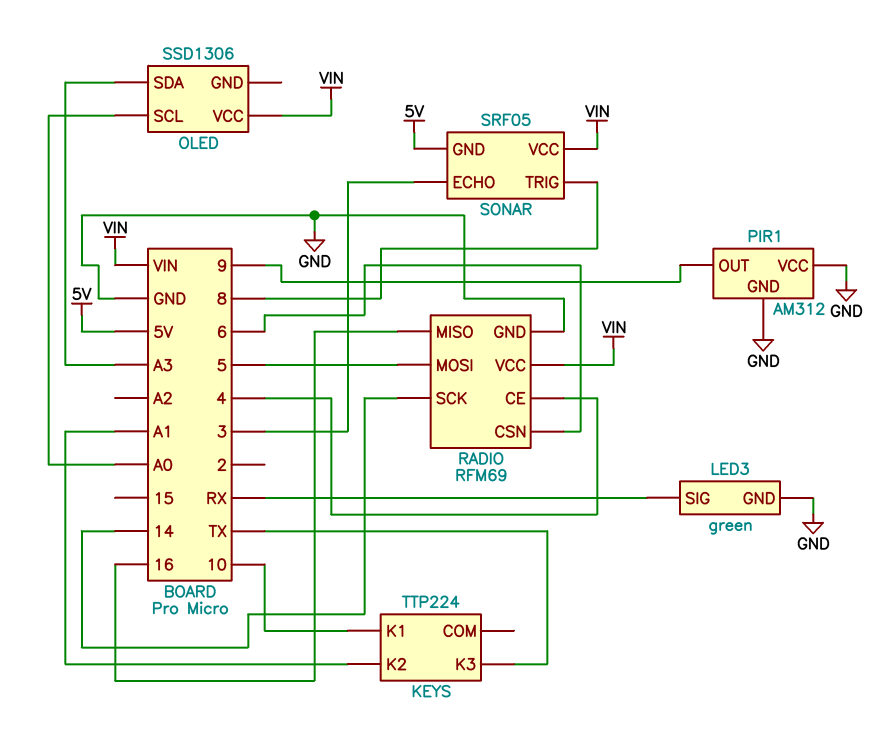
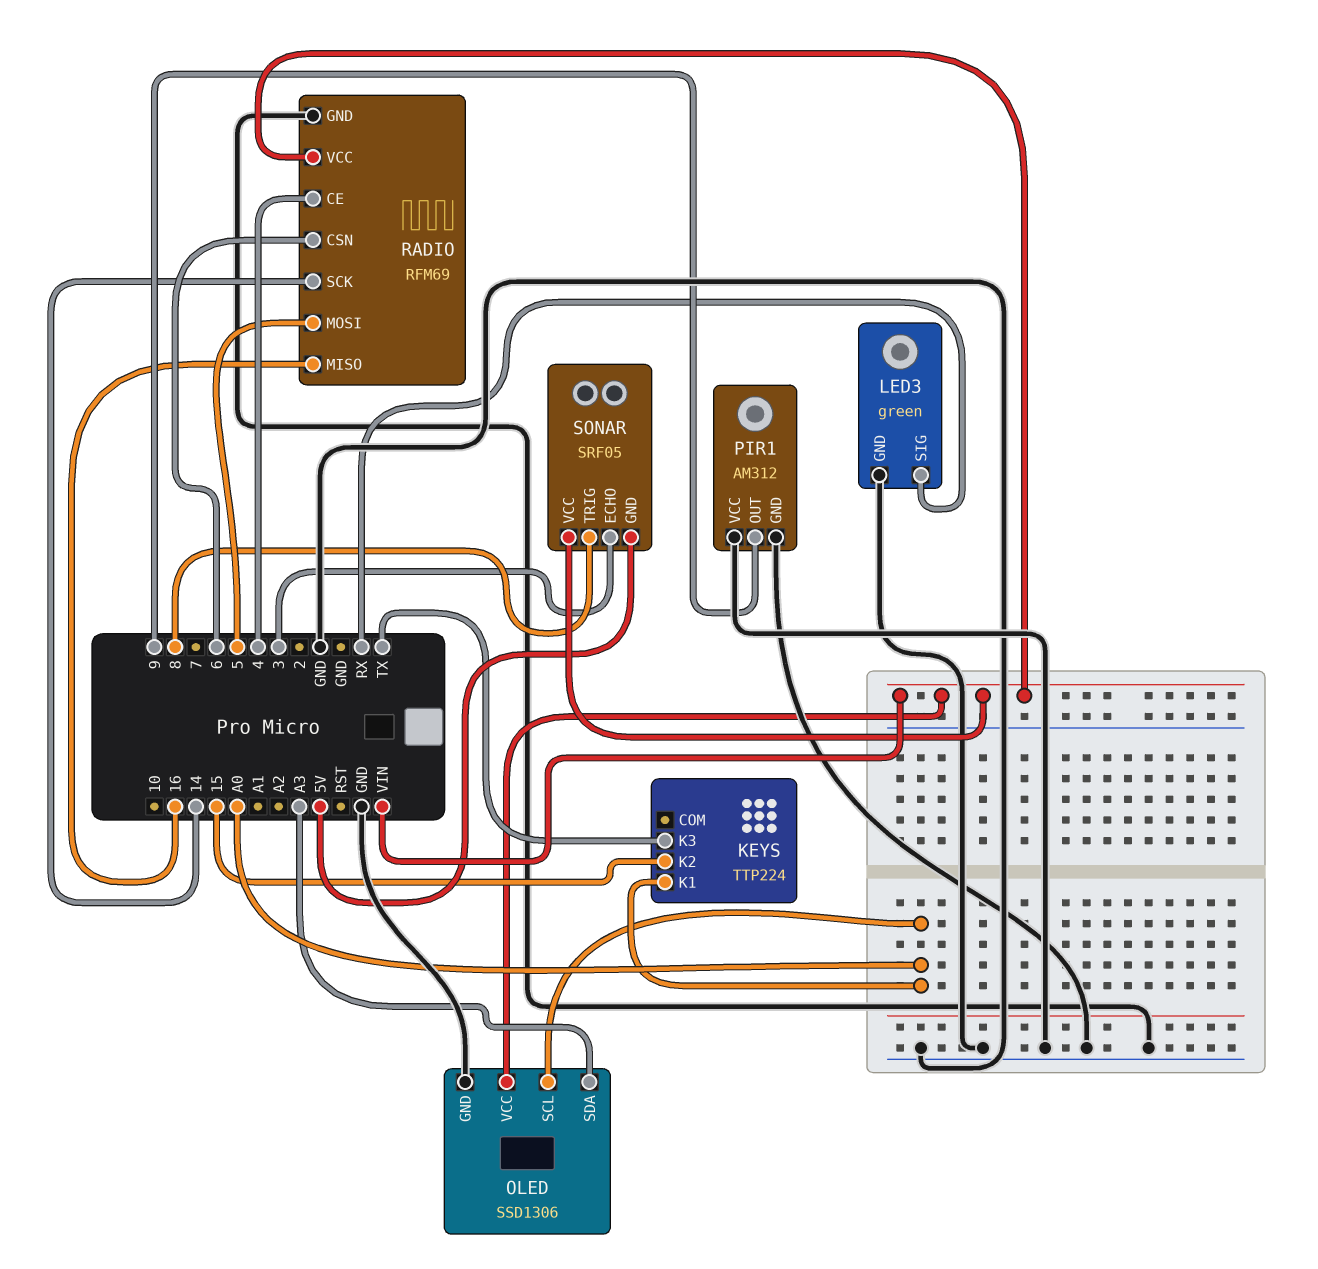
KEYS pin K1: 10 -> A0
KEYS pin K2: A1 -> 15
OLED pin GND: none -> GND

